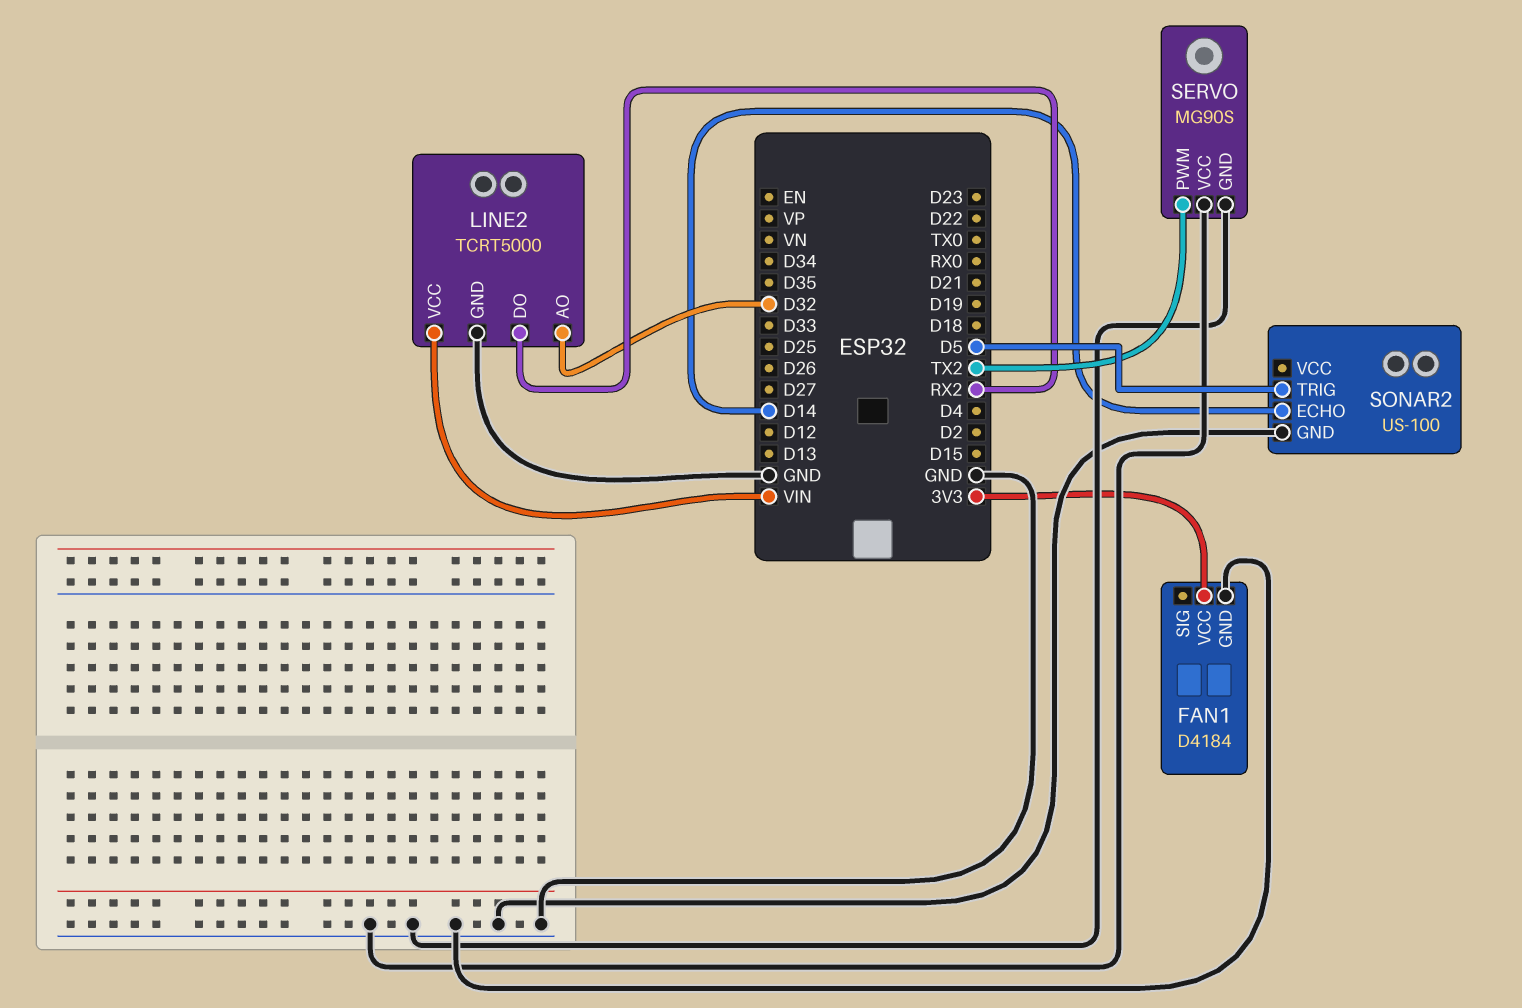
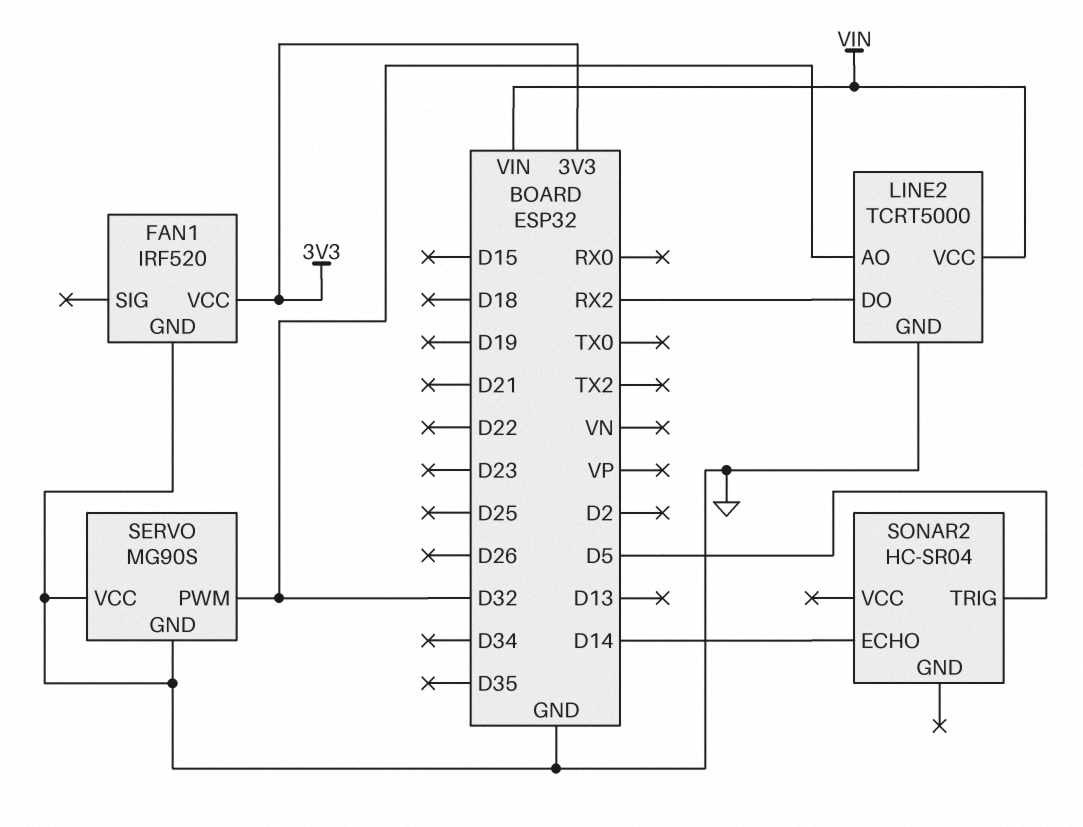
FAN1: D4184 -> IRF520
SERVO pin PWM: TX2 -> D32
SONAR2: US-100 -> HC-SR04
SONAR2 pin GND: GND -> none

